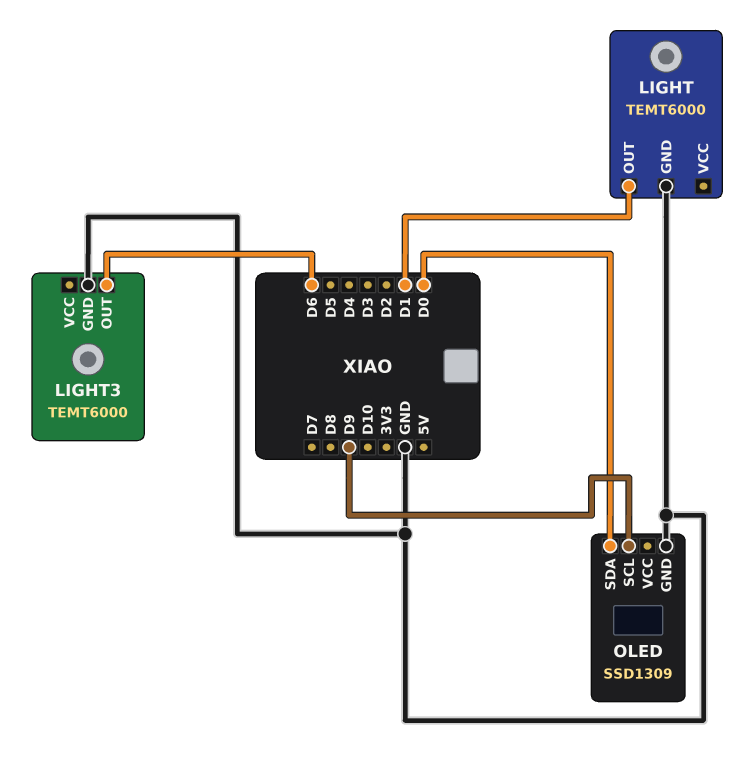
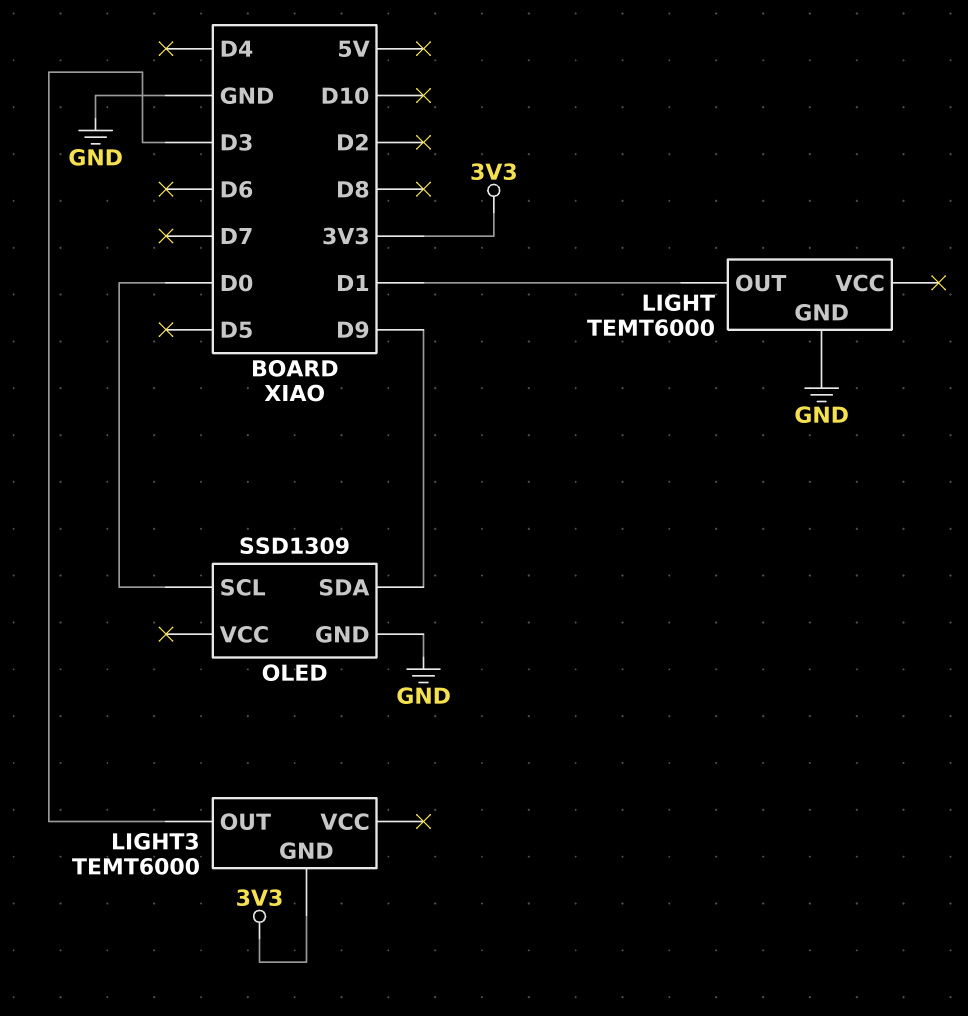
LIGHT3 pin GND: GND -> 3V3
LIGHT3 pin OUT: D6 -> D3
OLED pin SCL: D9 -> D0
OLED pin SDA: D0 -> D9

